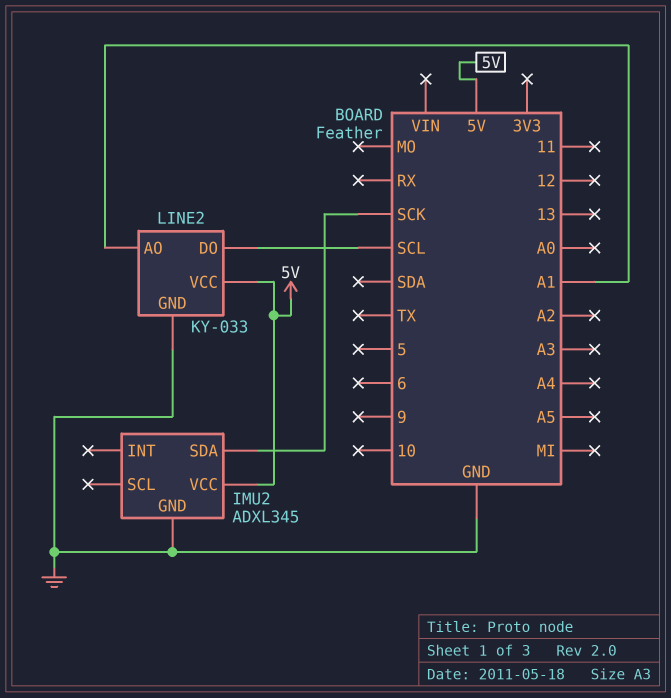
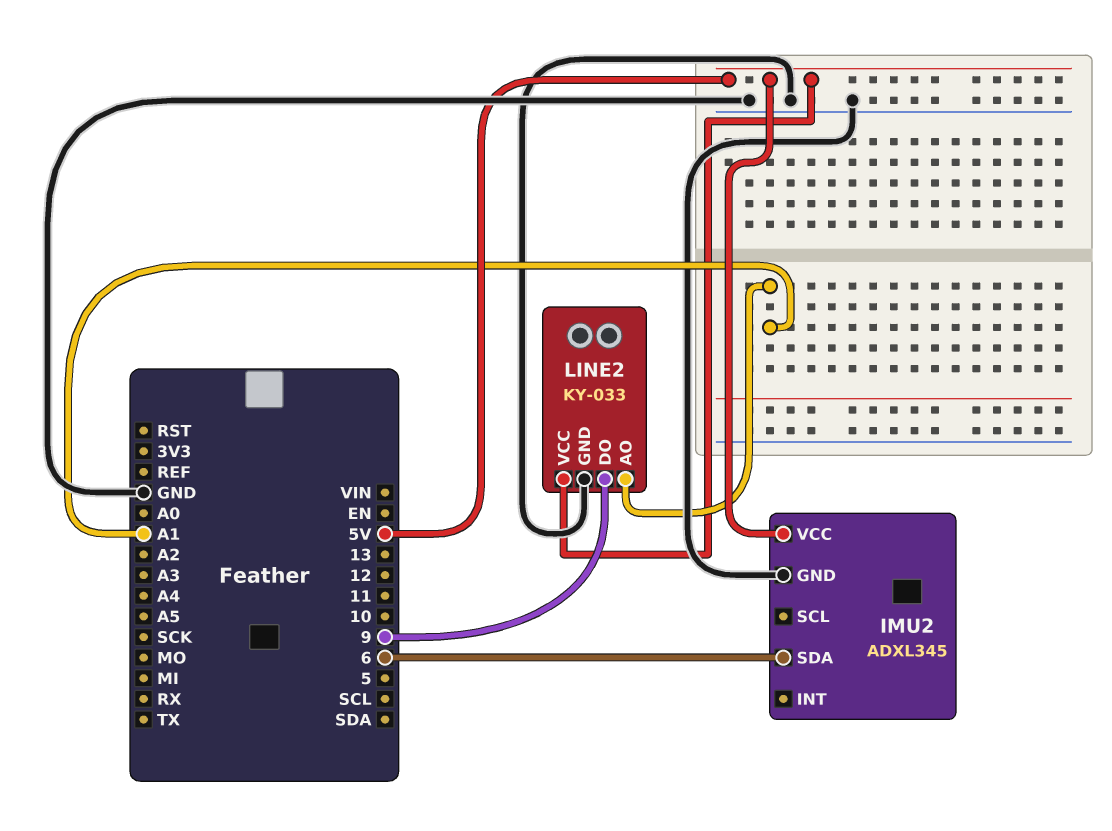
IMU2 pin SDA: SCK -> 6
LINE2 pin DO: SCL -> 9

